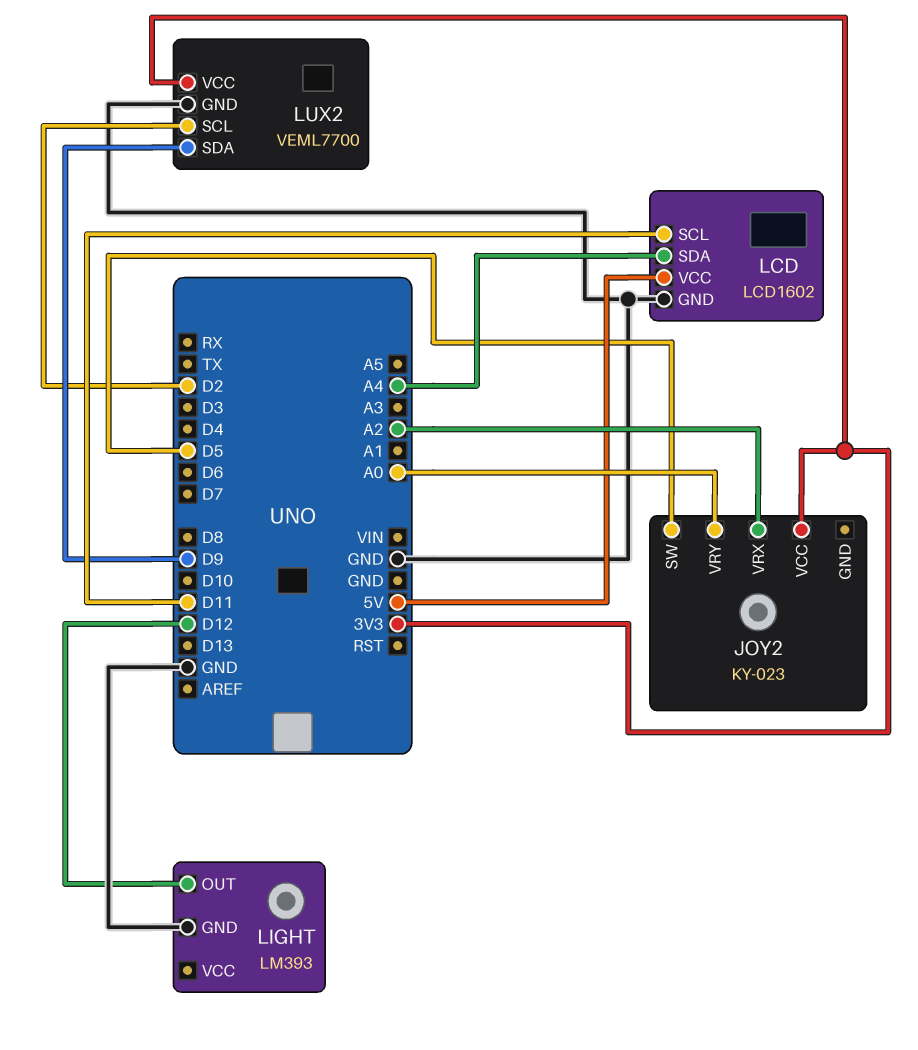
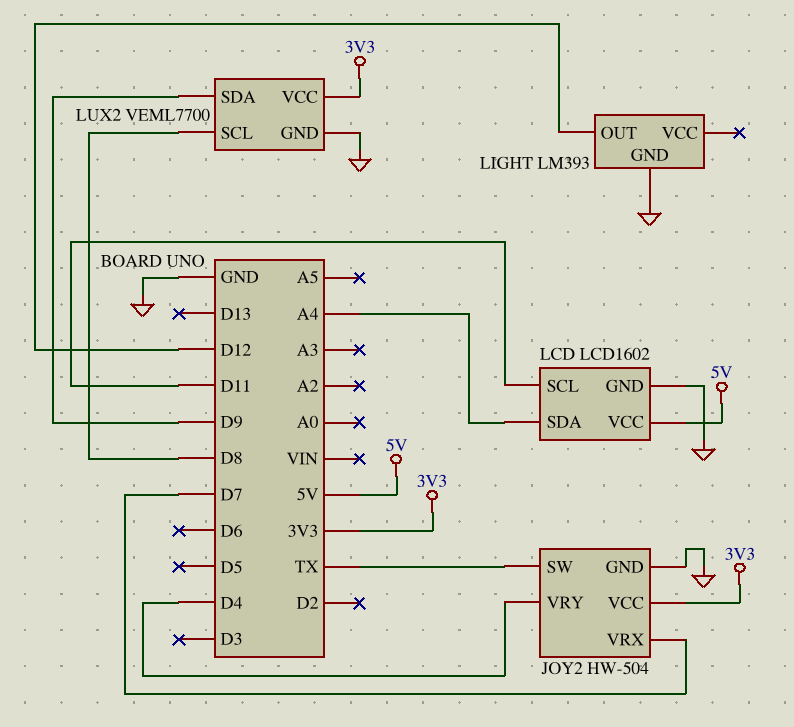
JOY2: KY-023 -> HW-504
JOY2 pin GND: none -> GND
JOY2 pin SW: D5 -> TX
JOY2 pin VRX: A2 -> D7
JOY2 pin VRY: A0 -> D4
LUX2 pin SCL: D2 -> D8

